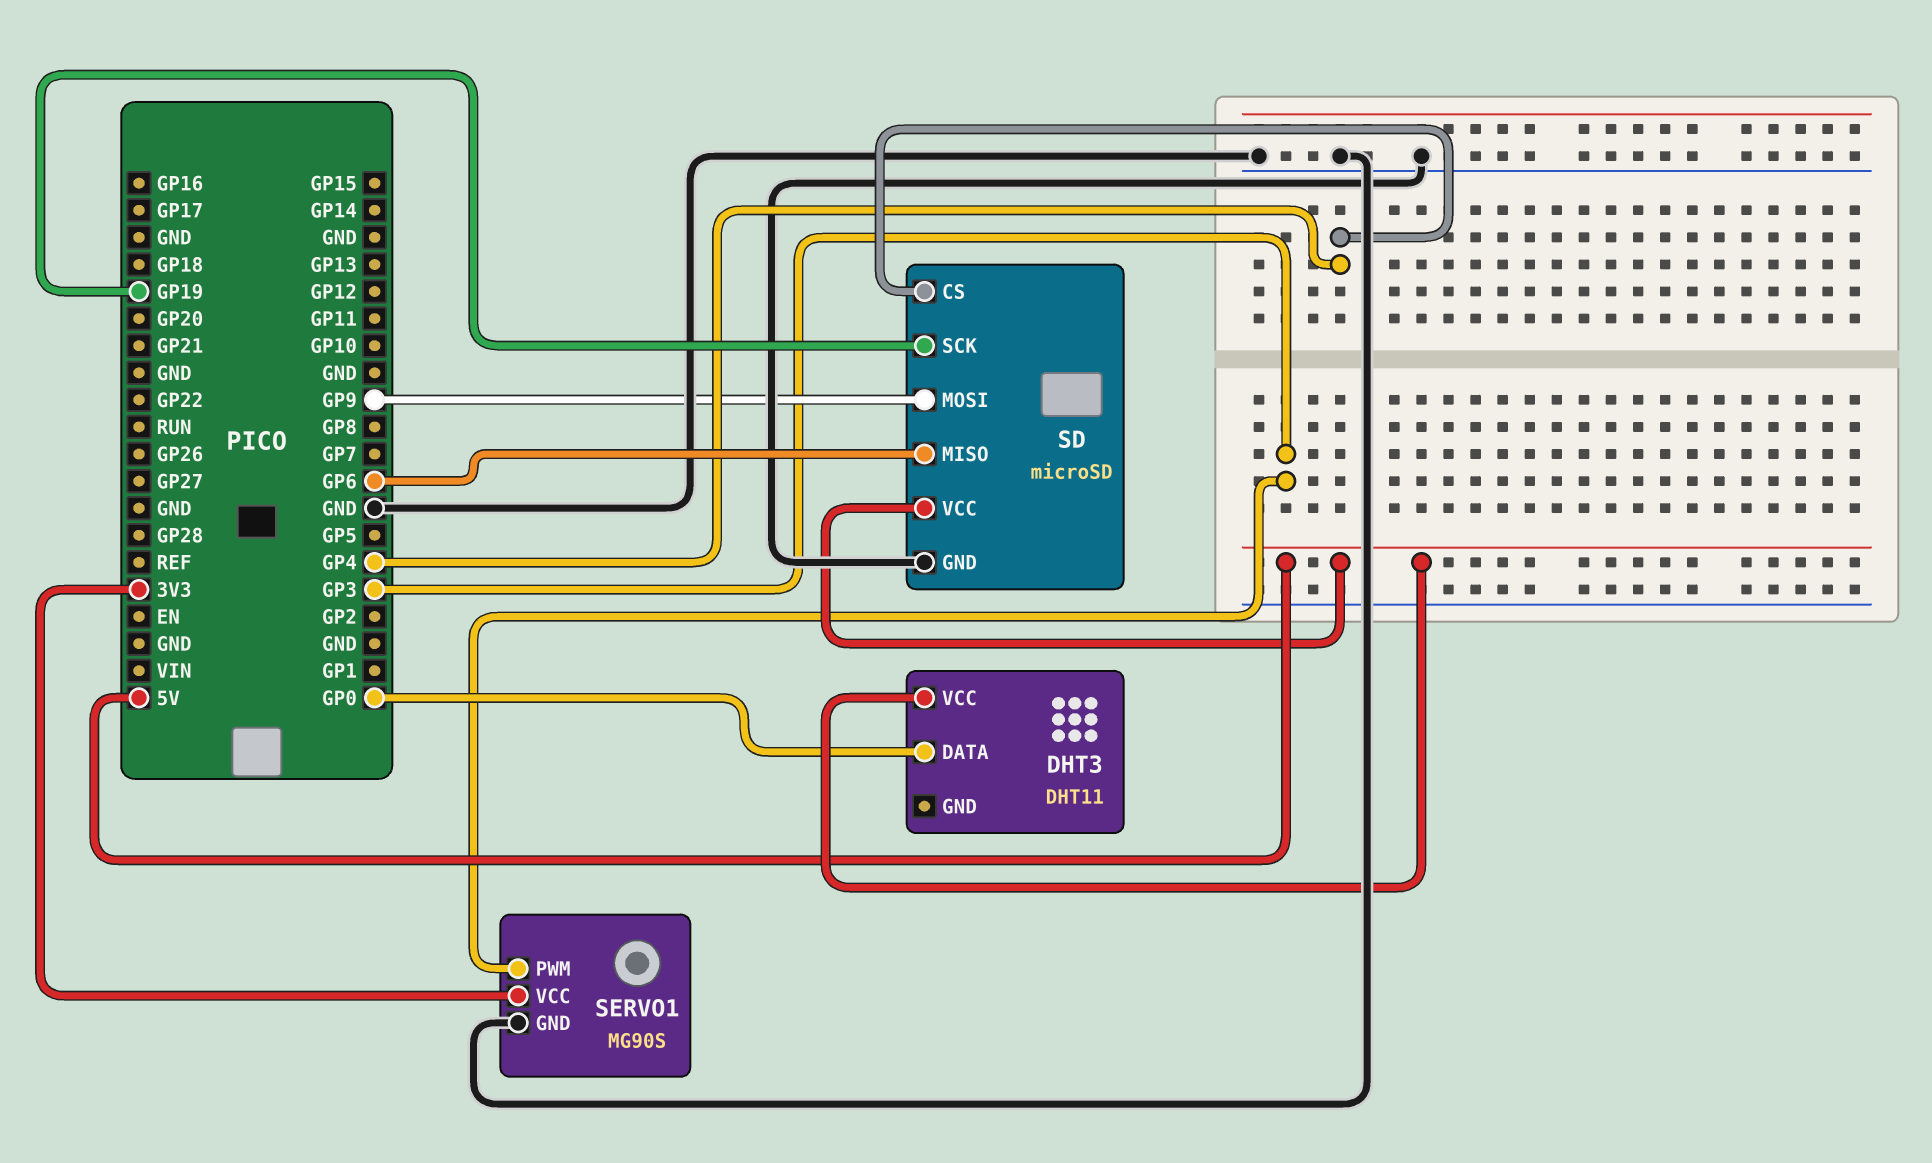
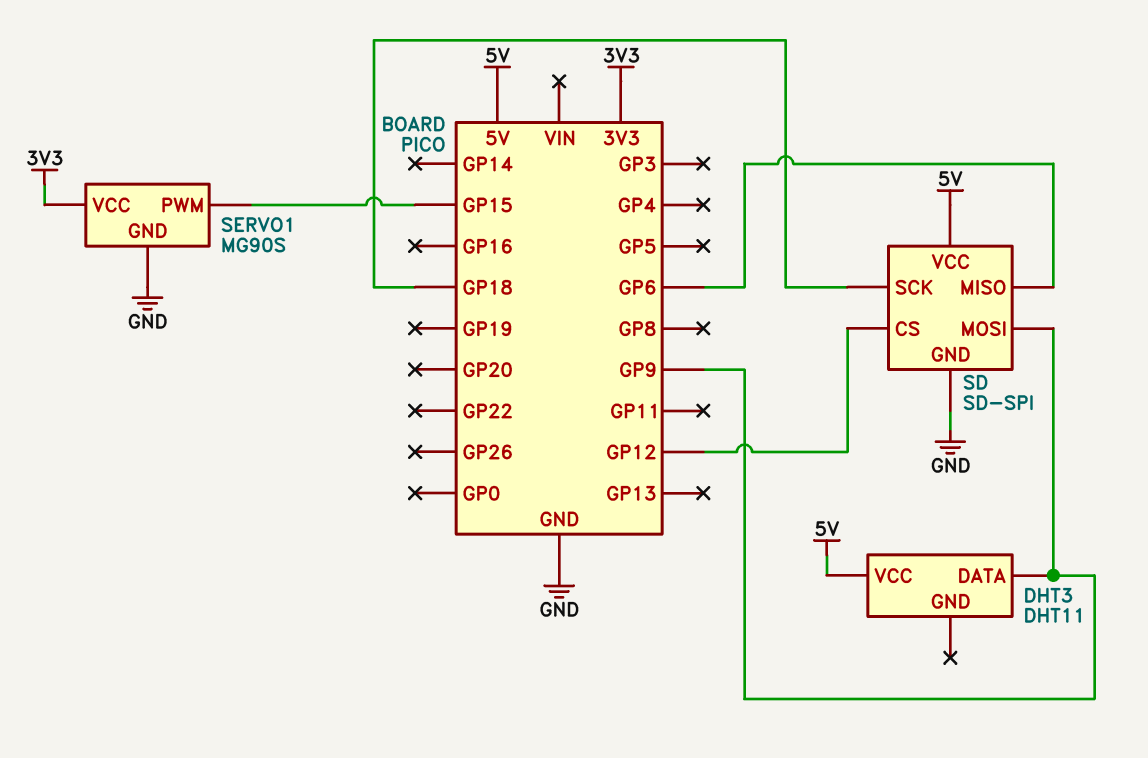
DHT3 pin DATA: GP0 -> GP9
SD: microSD -> SD-SPI
SD pin CS: GP4 -> GP12
SD pin SCK: GP19 -> GP18
SERVO1 pin PWM: GP3 -> GP15

